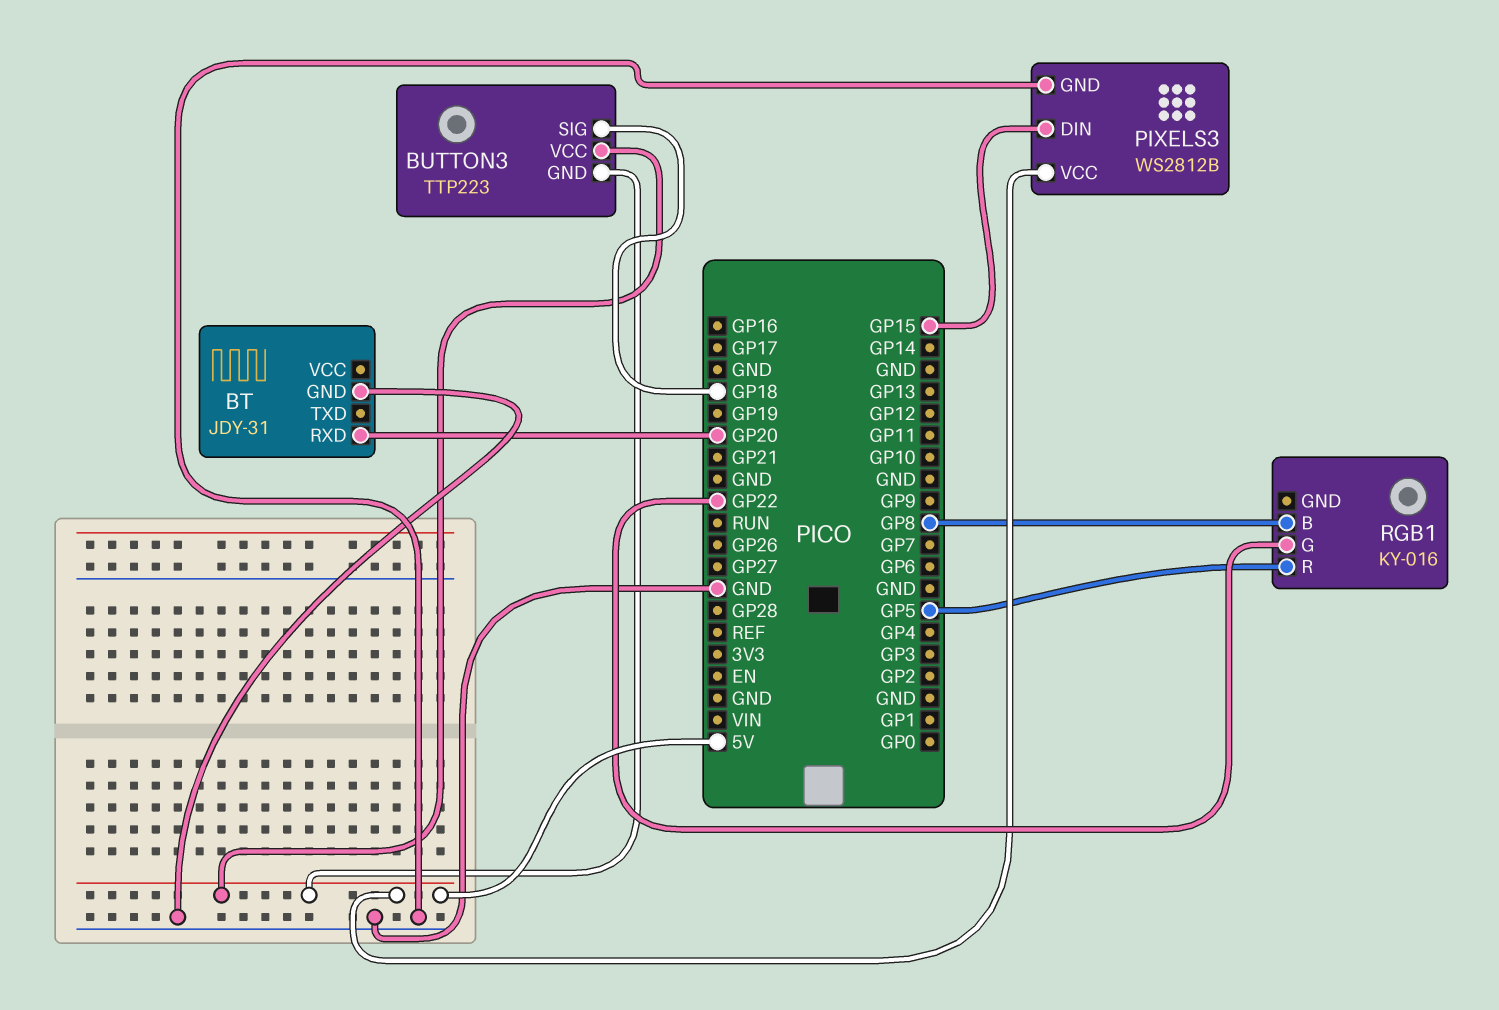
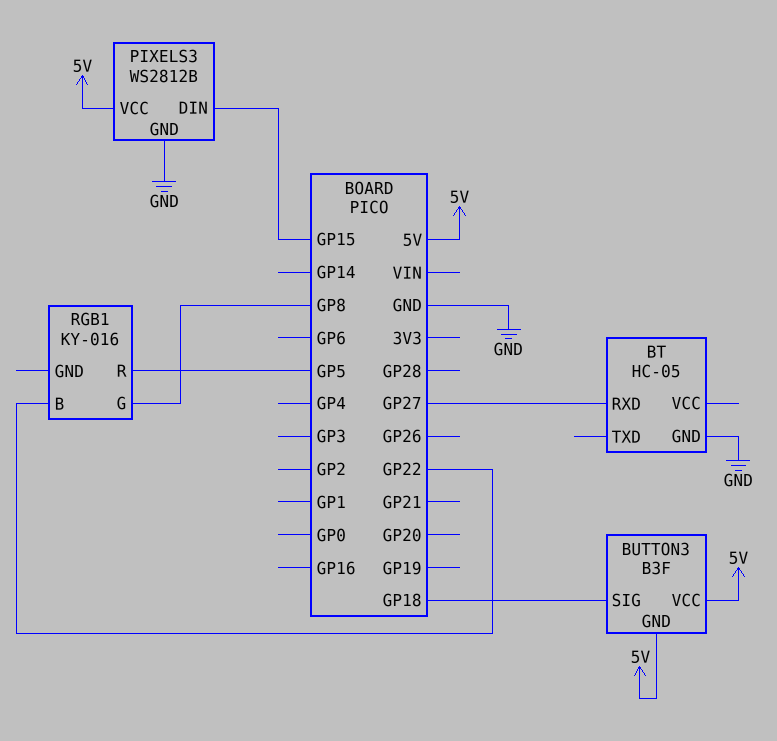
BT: JDY-31 -> HC-05
BT pin RXD: GP20 -> GP27
BUTTON3: TTP223 -> B3F
RGB1 pin B: GP8 -> GP22
RGB1 pin G: GP22 -> GP8

